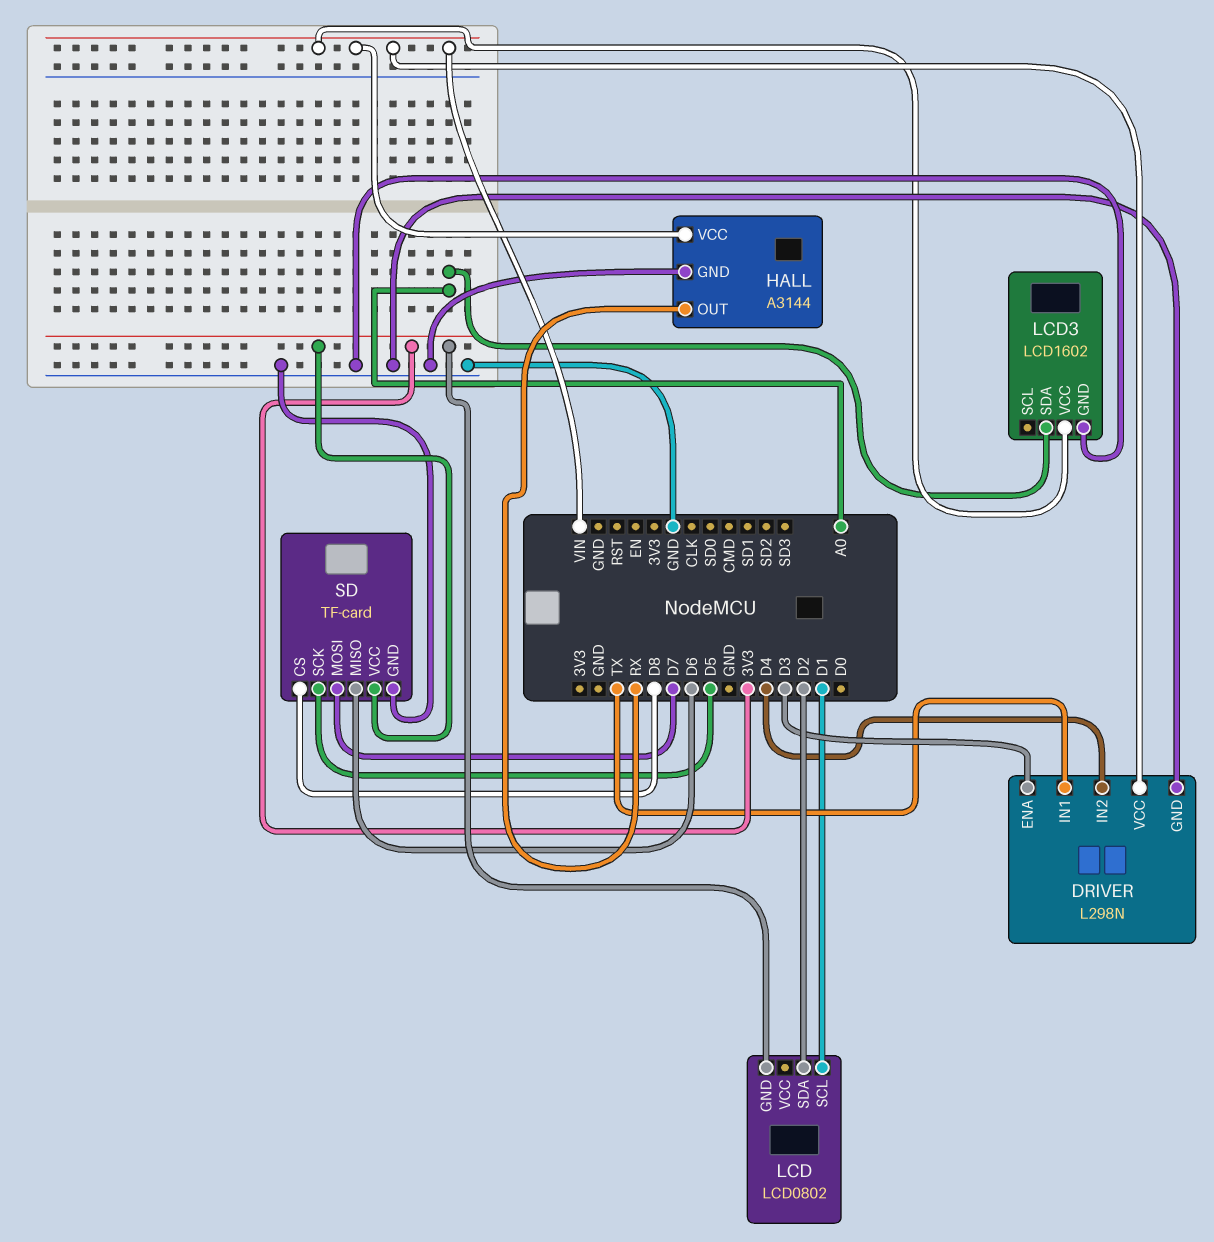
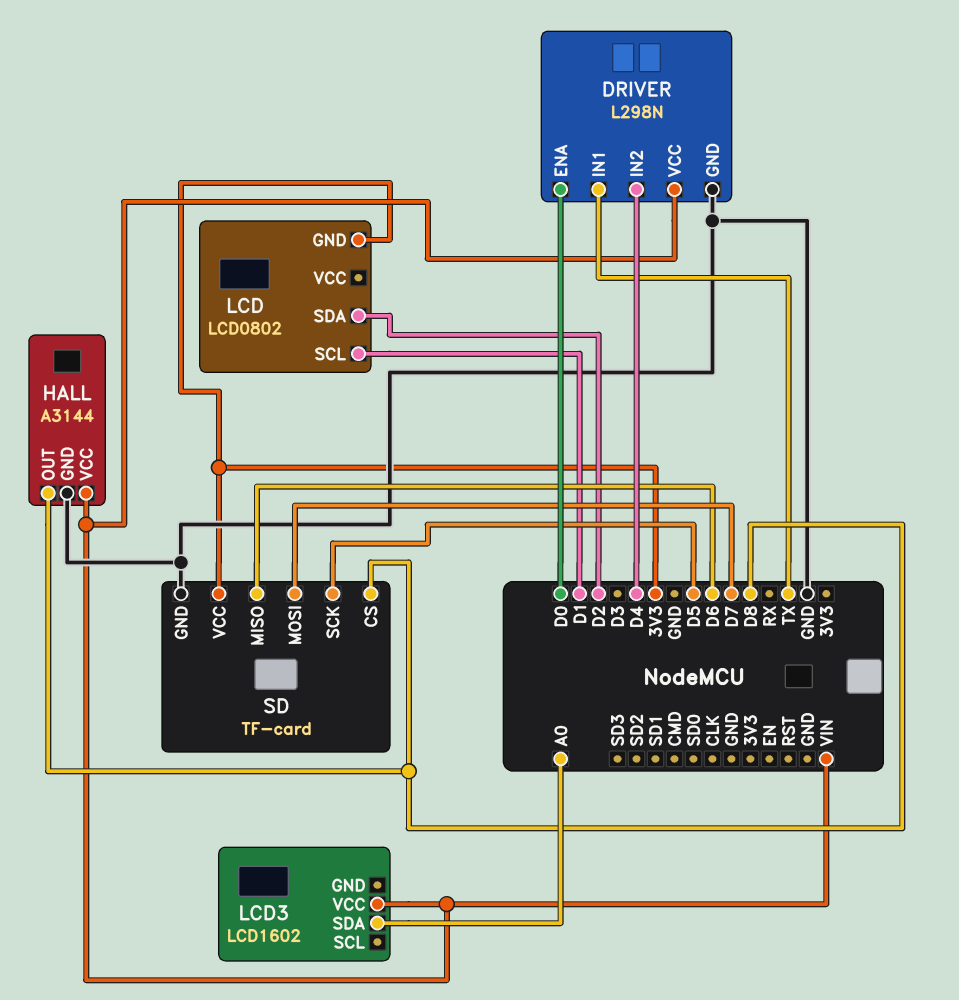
DRIVER pin ENA: D3 -> D0
HALL pin OUT: RX -> D8
LCD3 pin GND: GND -> none

